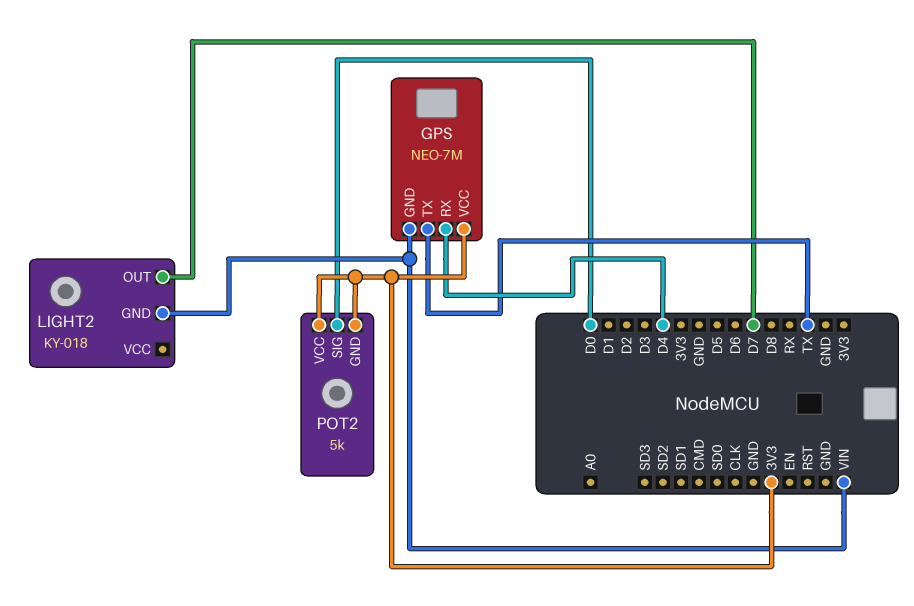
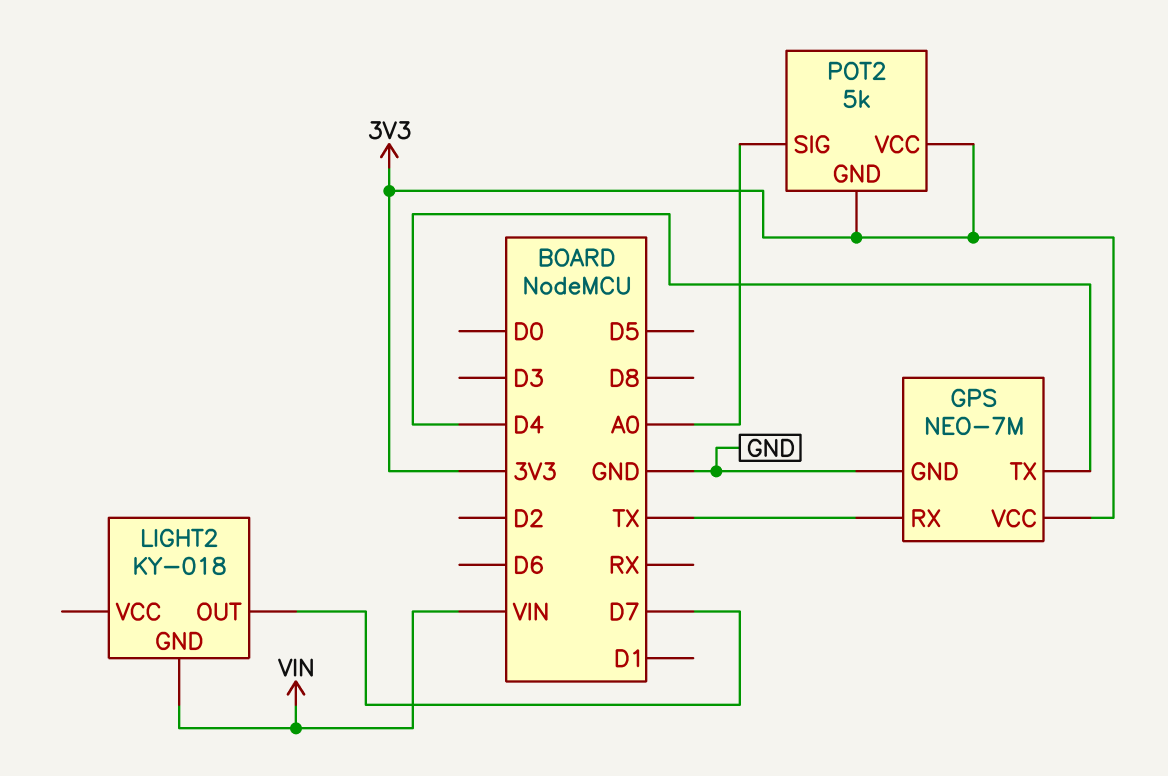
GPS pin GND: VIN -> GND
GPS pin RX: D4 -> TX
GPS pin TX: TX -> D4
POT2 pin SIG: D0 -> A0

